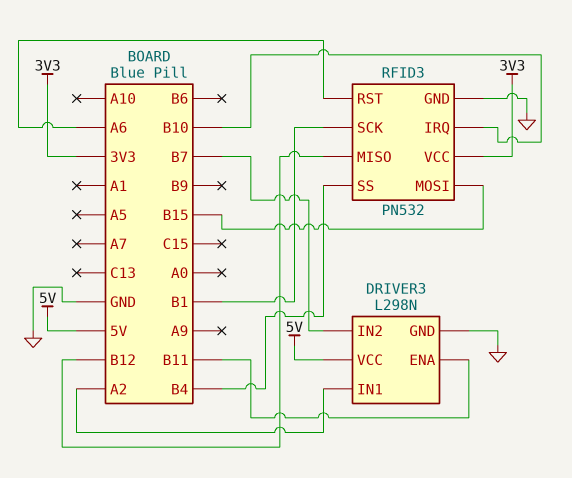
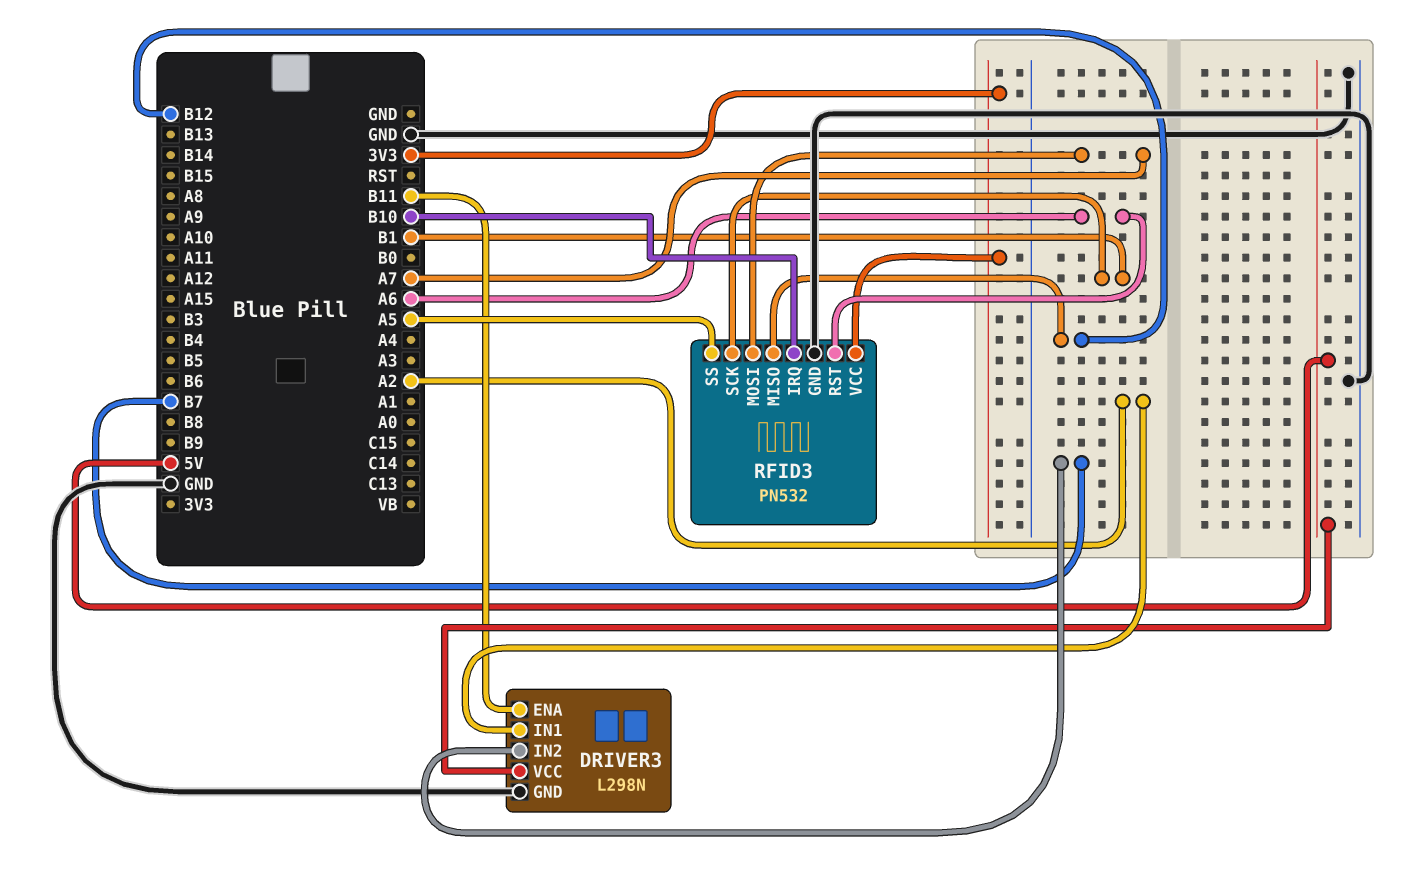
RFID3 pin MOSI: B15 -> A7
RFID3 pin SS: B4 -> A5

